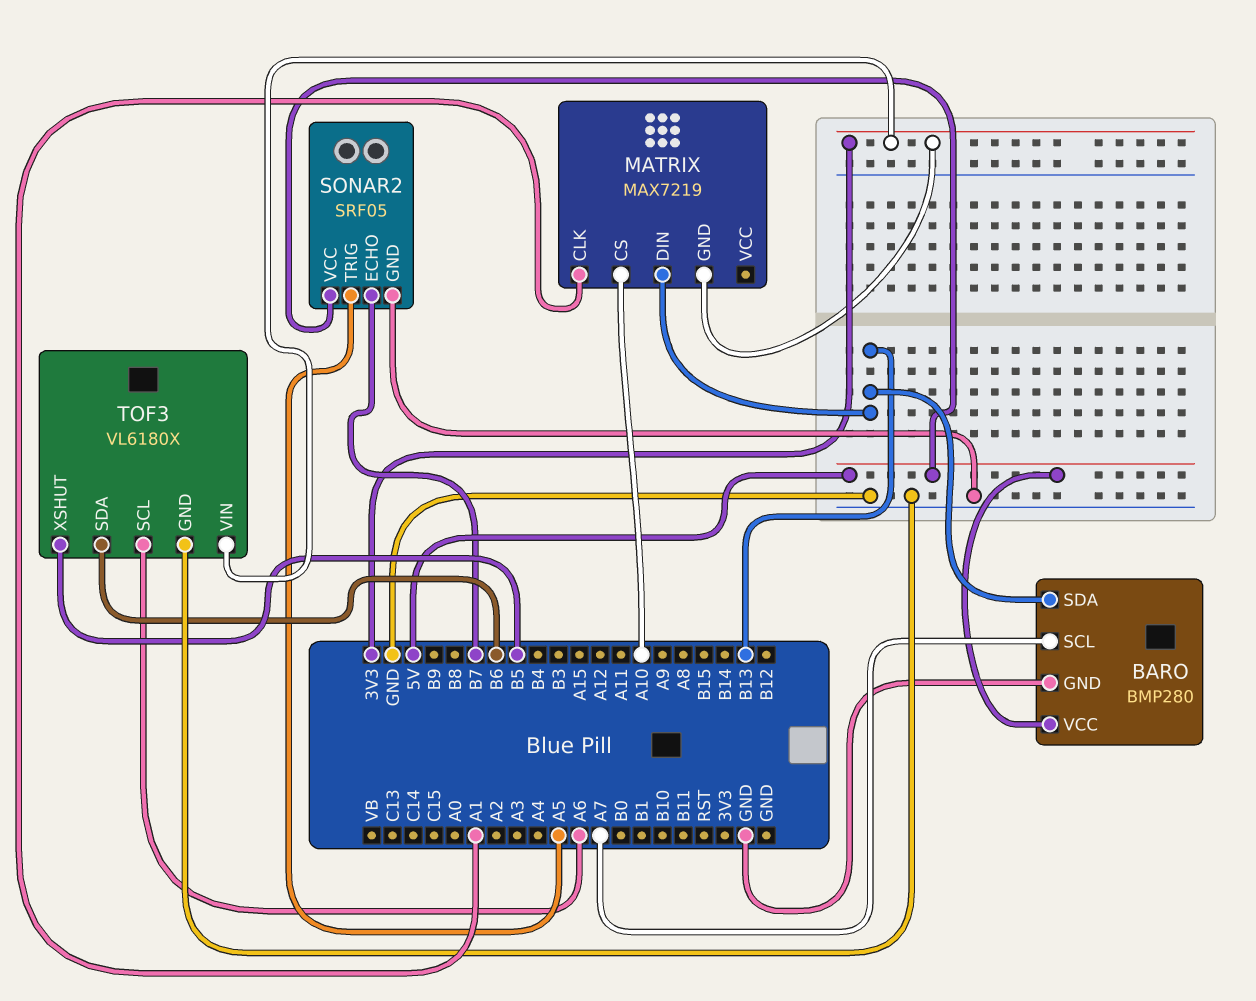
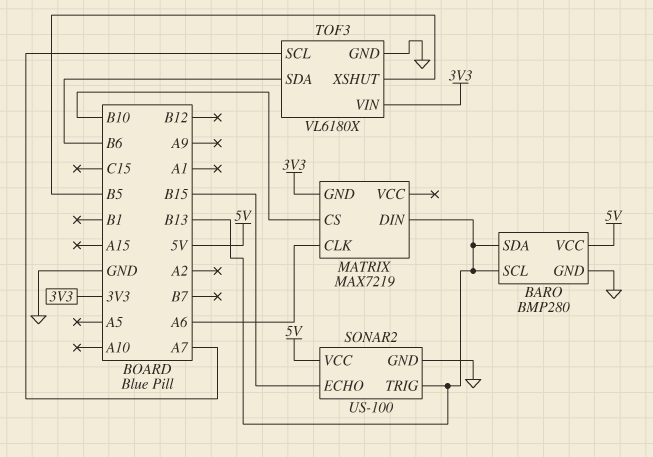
BARO pin SCL: A7 -> B13
MATRIX pin CLK: A1 -> A6
MATRIX pin CS: A10 -> B10
SONAR2: SRF05 -> US-100
SONAR2 pin ECHO: B7 -> B15
SONAR2 pin TRIG: A5 -> B13
TOF3 pin SCL: A6 -> A7

